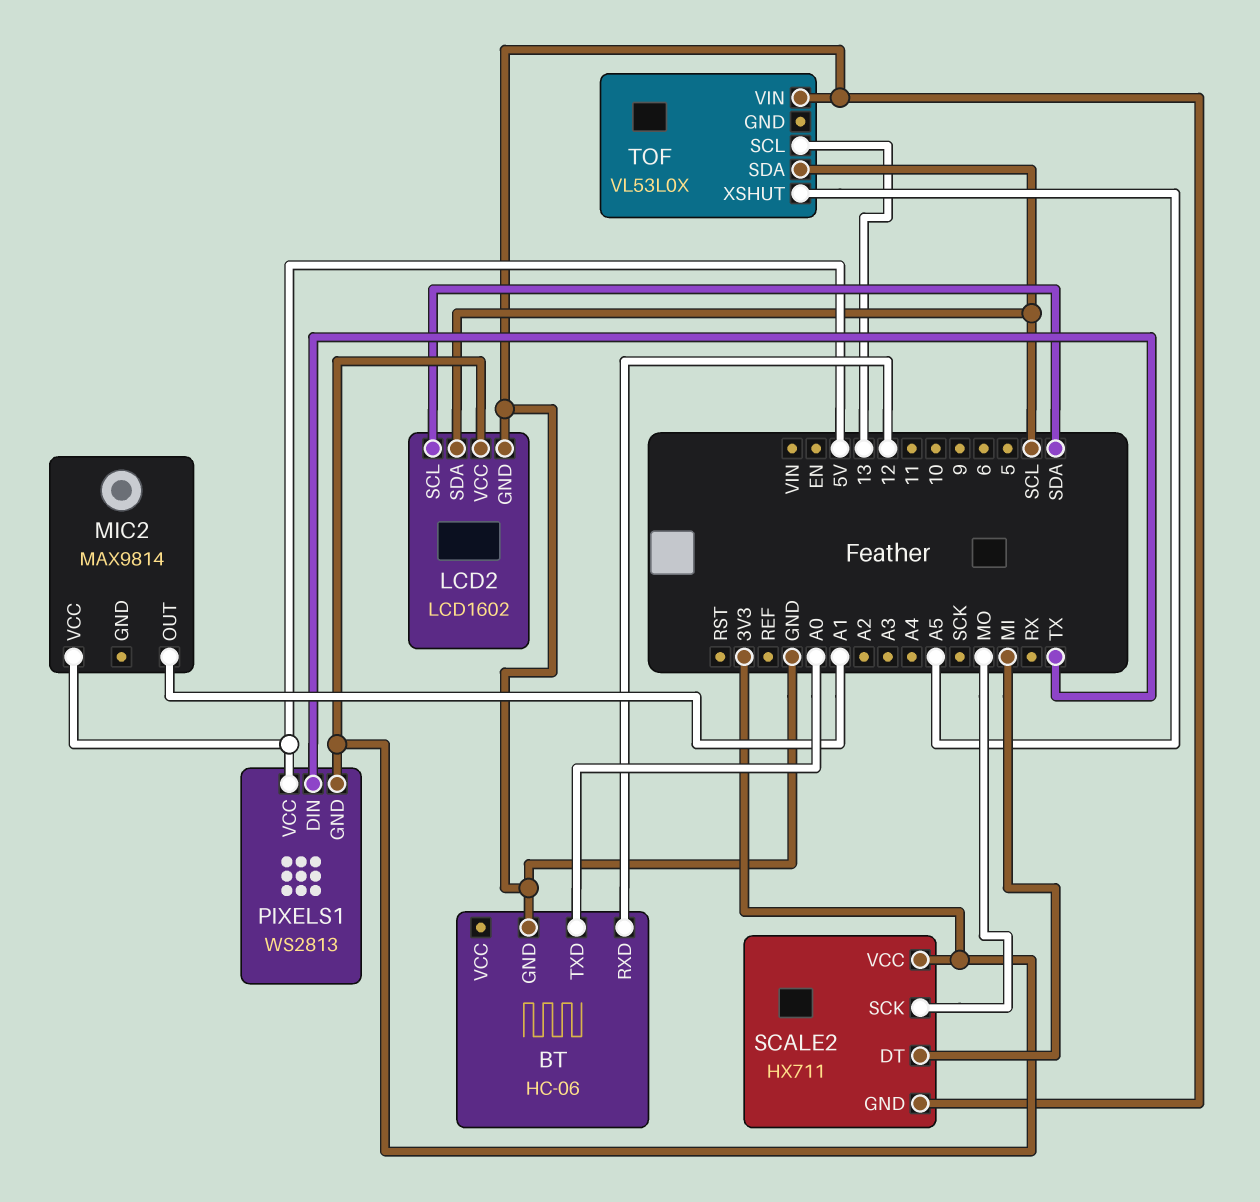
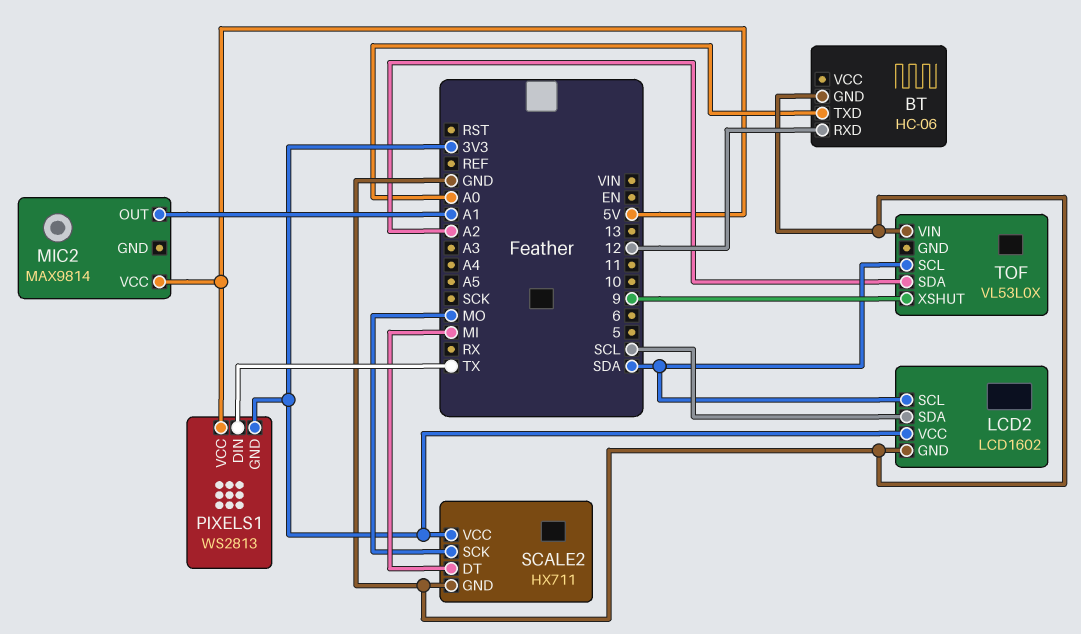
TOF pin SCL: 13 -> SDA
TOF pin SDA: SCL -> A2
TOF pin XSHUT: A5 -> 9

